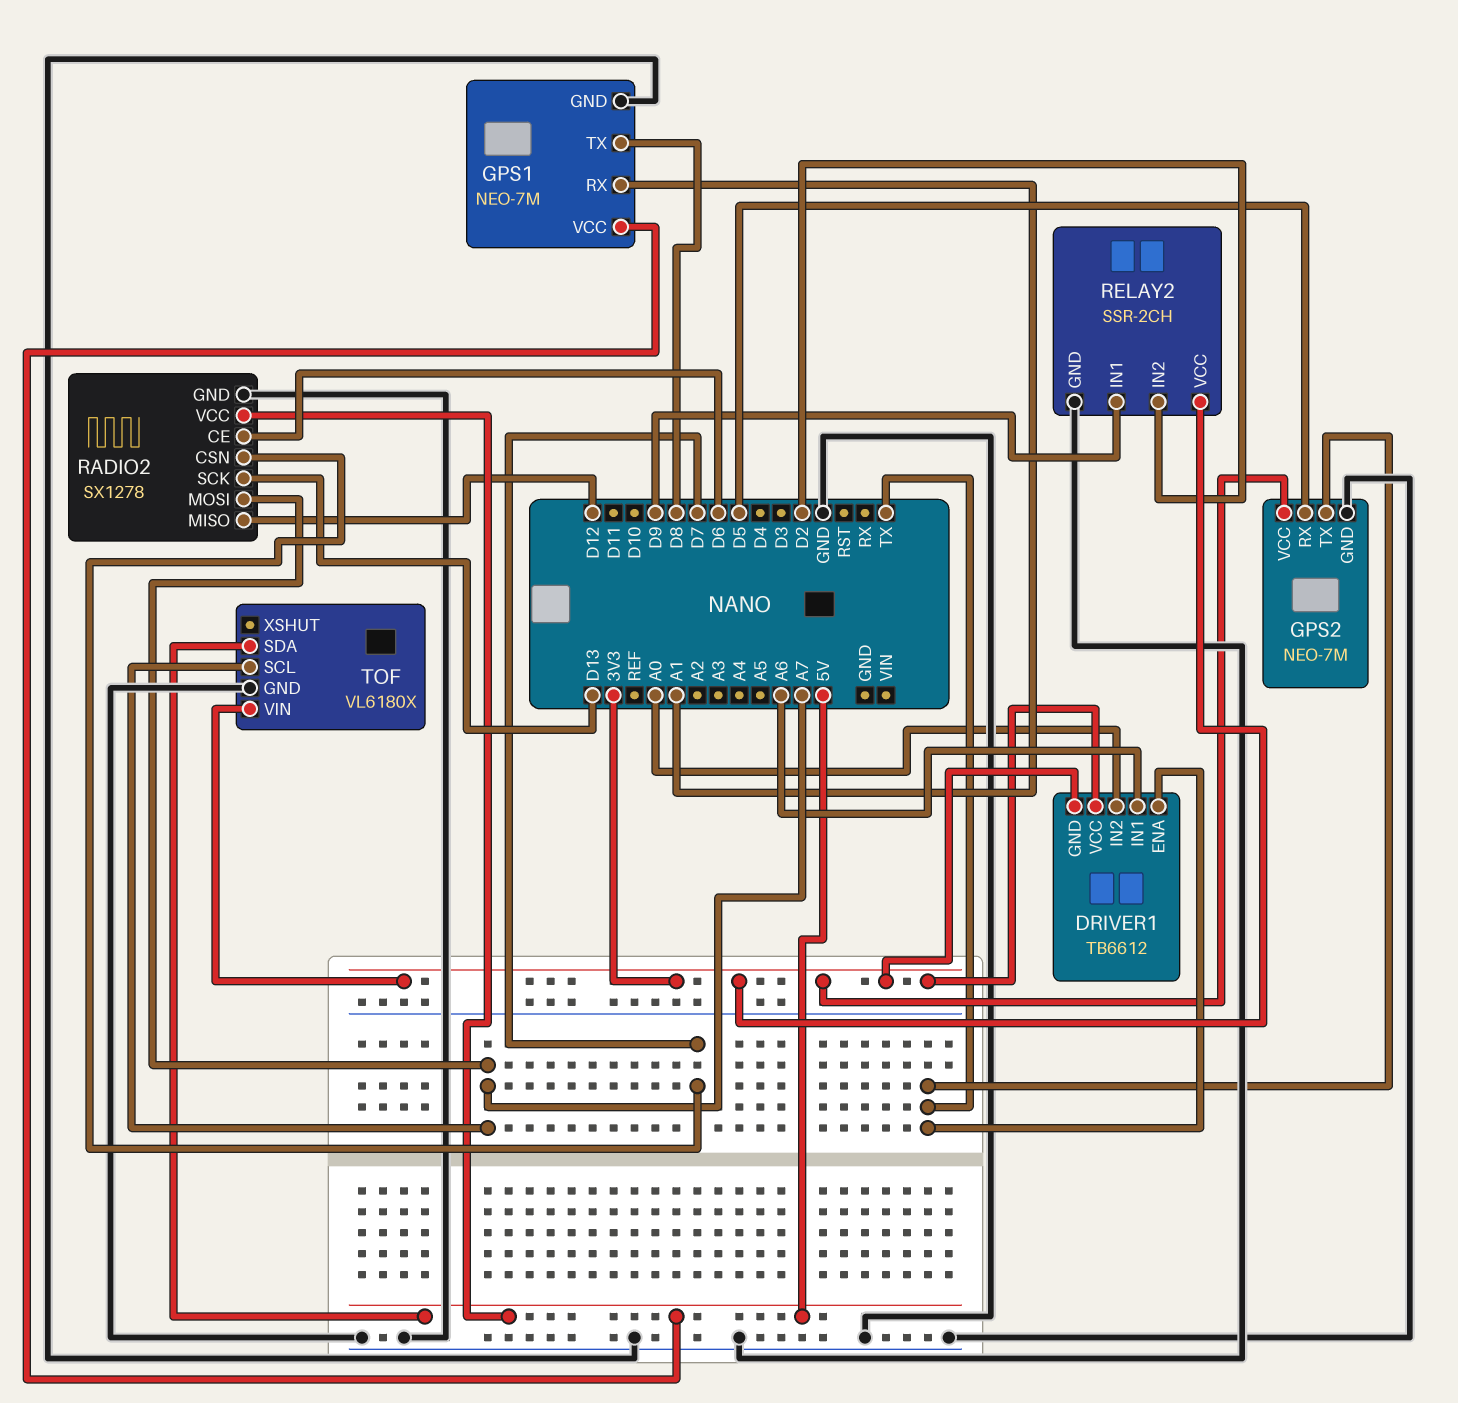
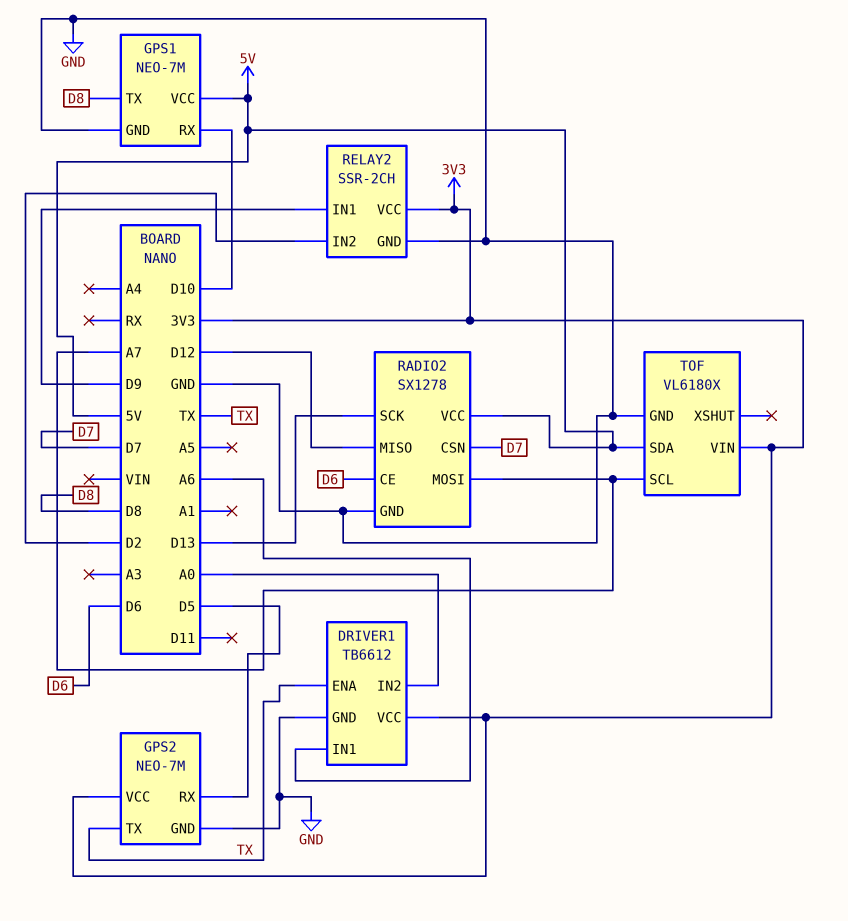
DRIVER1 pin GND: 3V3 -> GND
GPS1 pin RX: A1 -> D10

